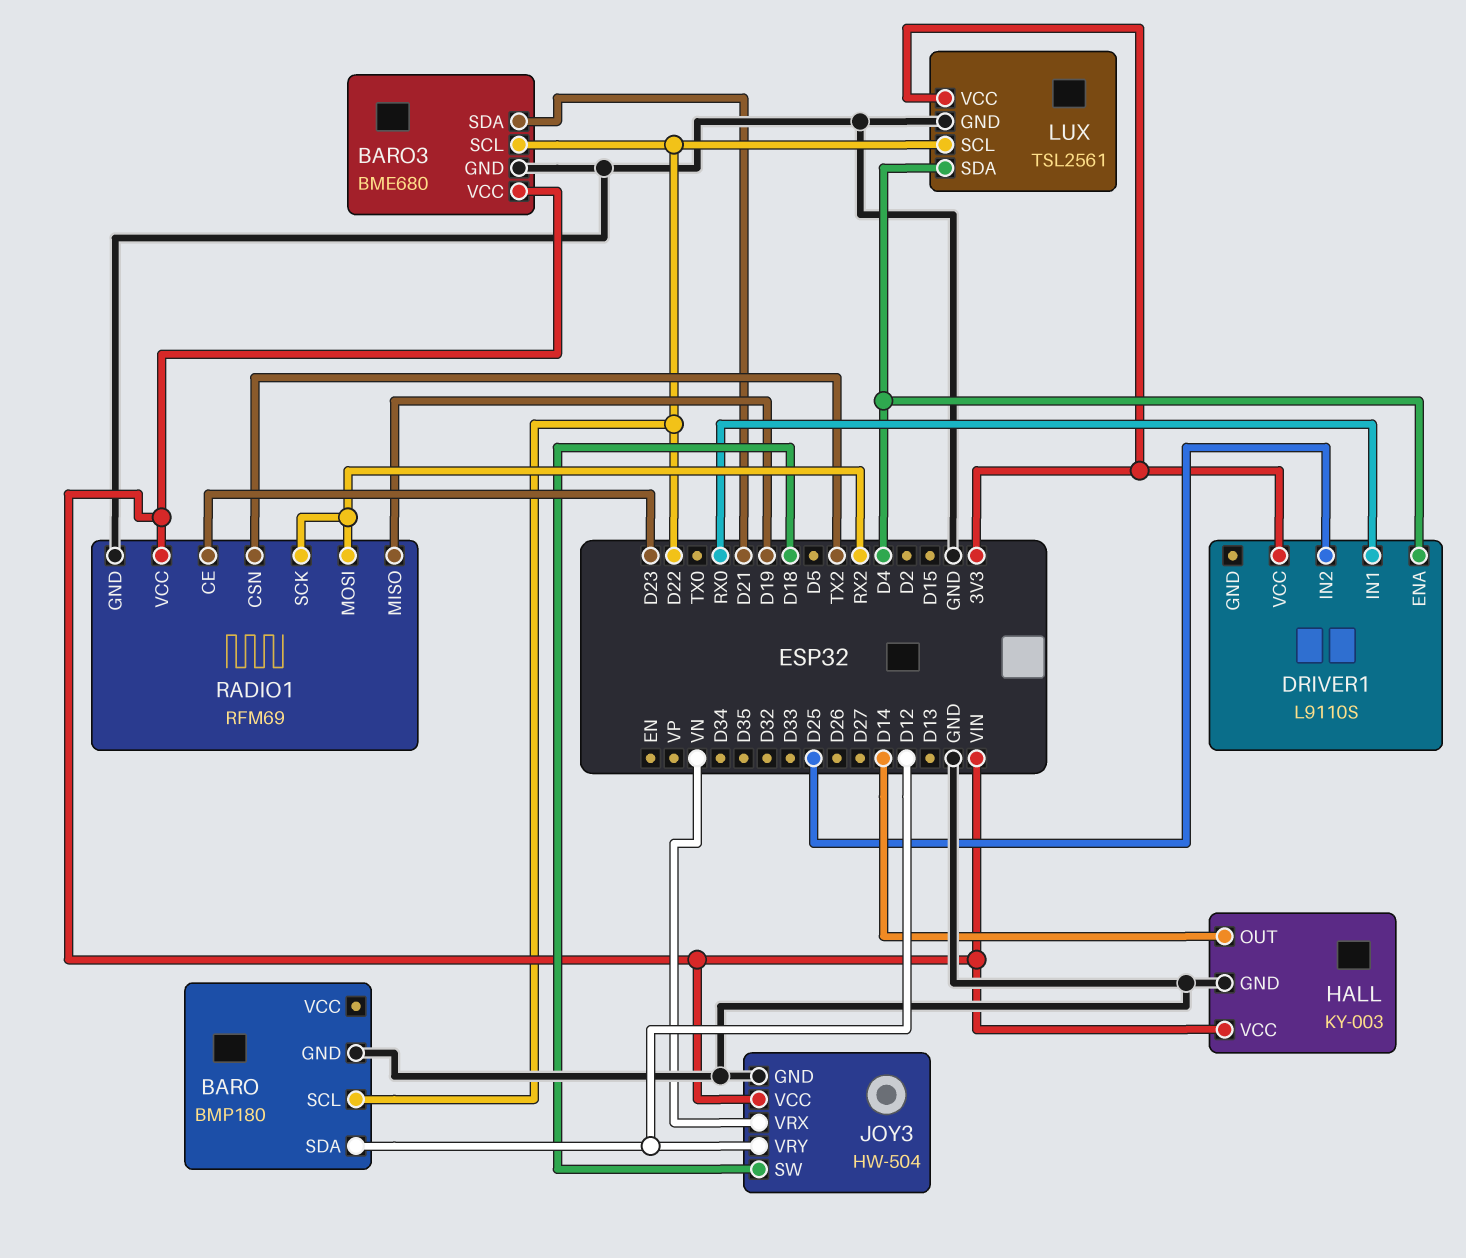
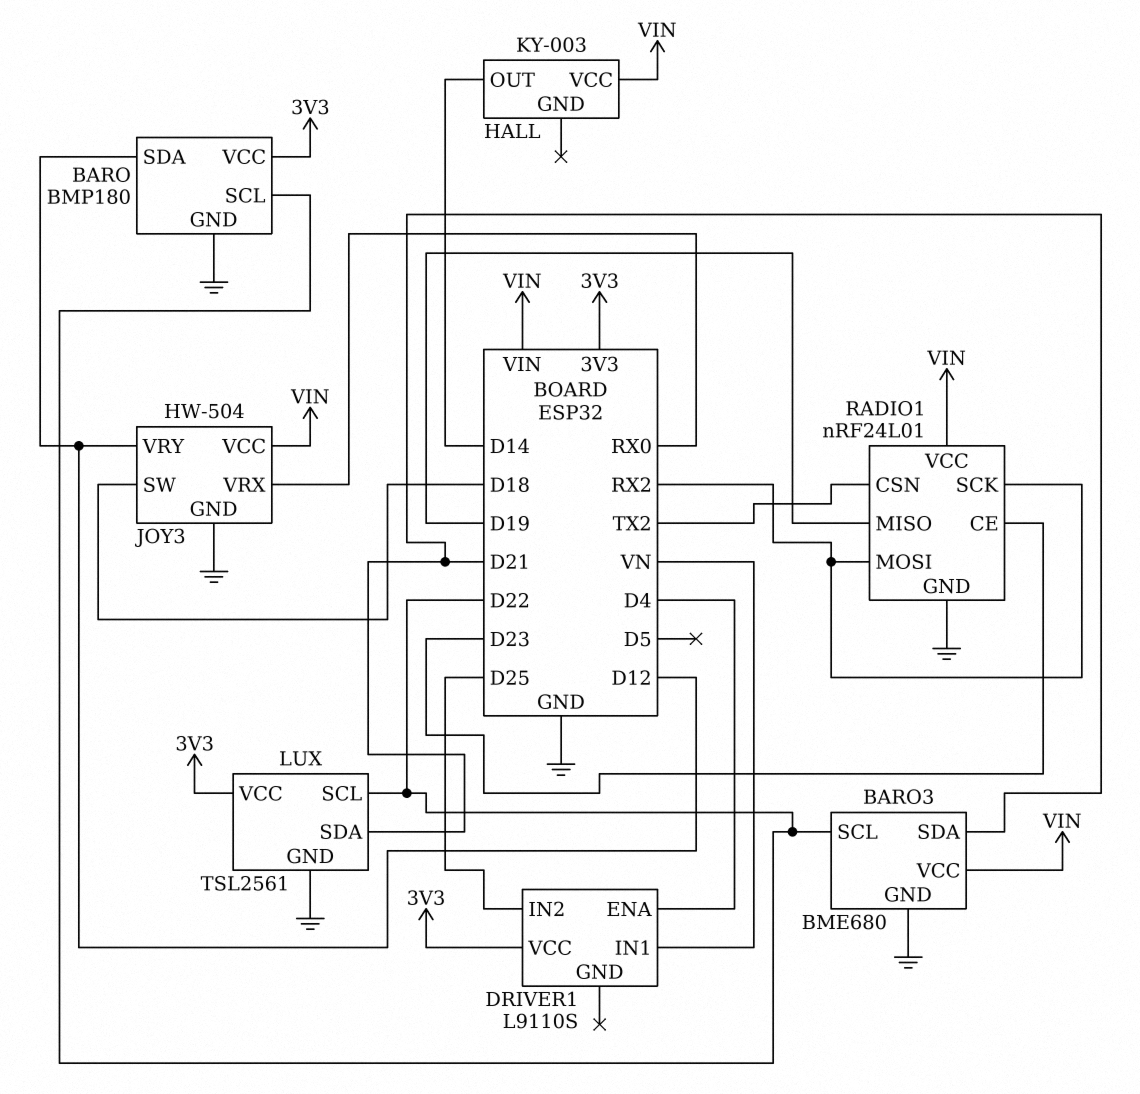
BARO pin VCC: none -> 3V3
DRIVER1 pin IN1: RX0 -> VN
HALL pin GND: GND -> none
JOY3 pin VRX: VN -> RX0
LUX pin SDA: D4 -> D21
RADIO1: RFM69 -> nRF24L01

